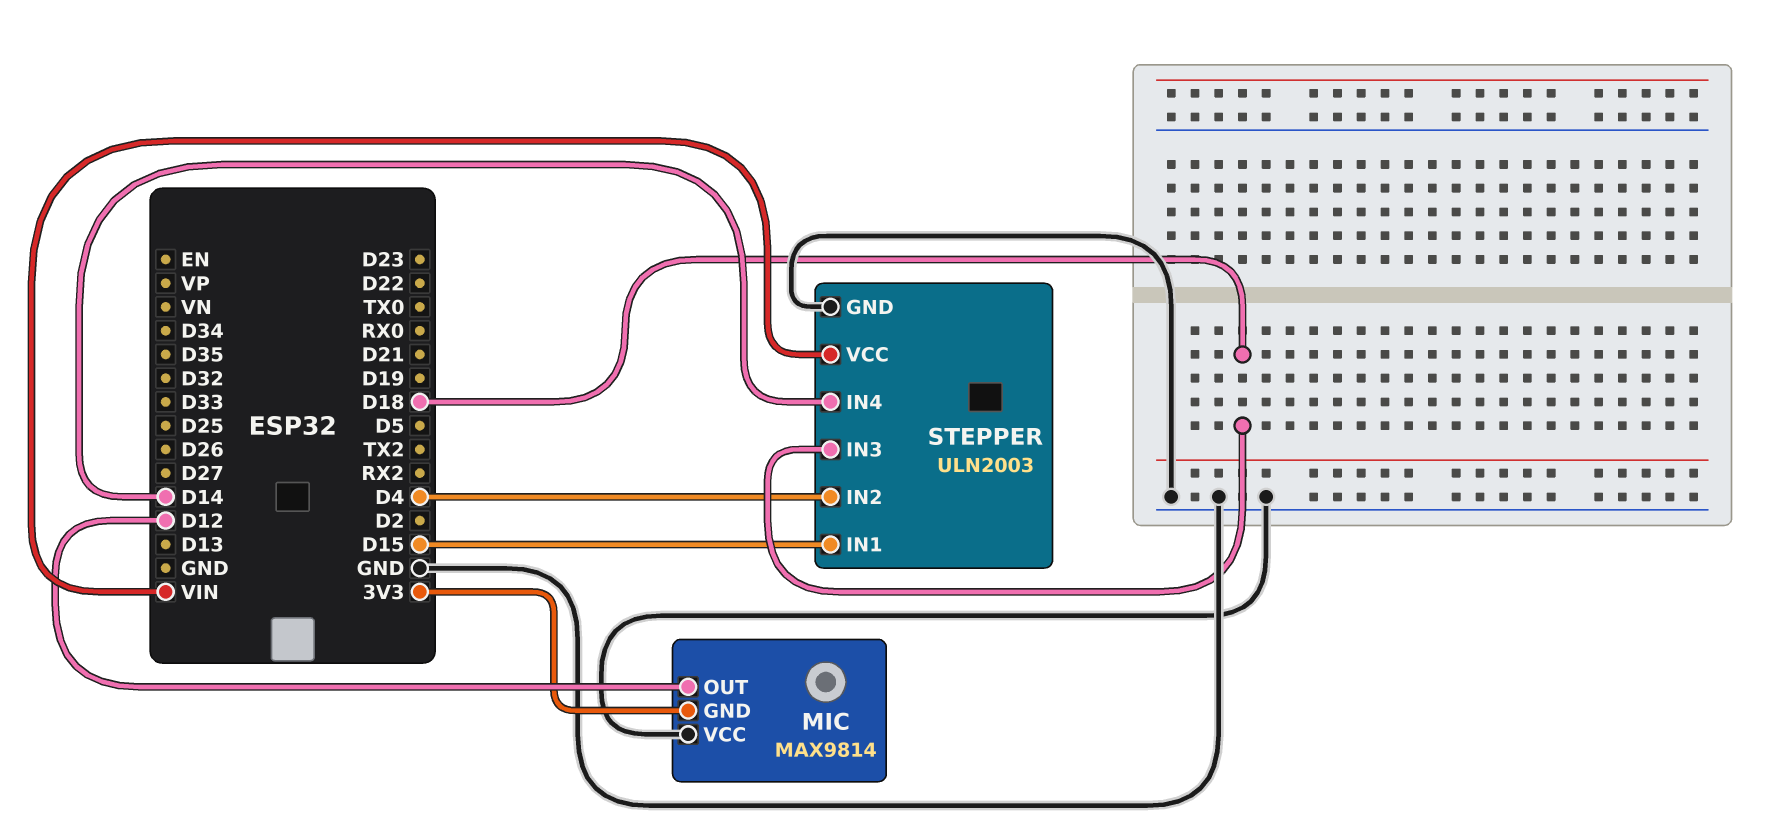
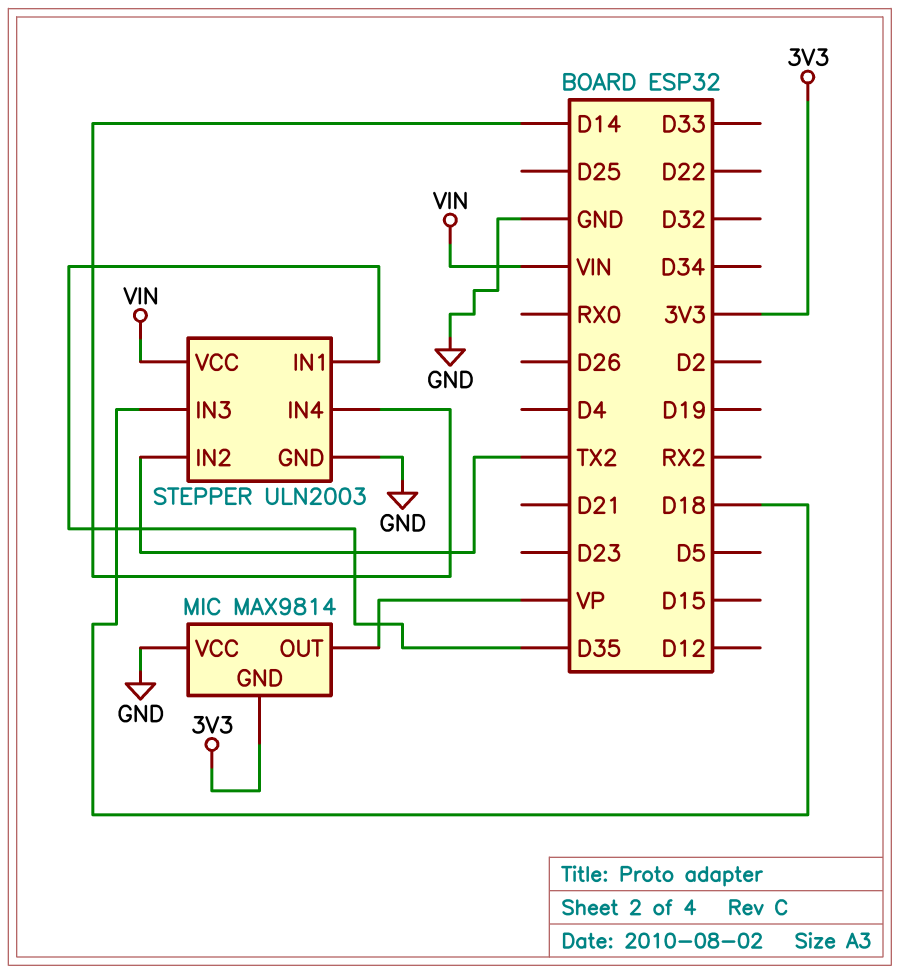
MIC pin OUT: D12 -> VP
STEPPER pin IN1: D15 -> D35
STEPPER pin IN2: D4 -> TX2

